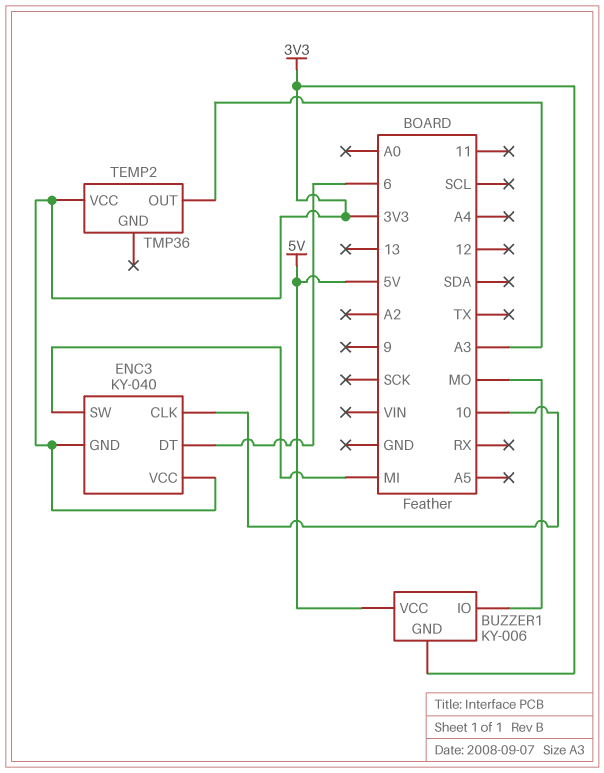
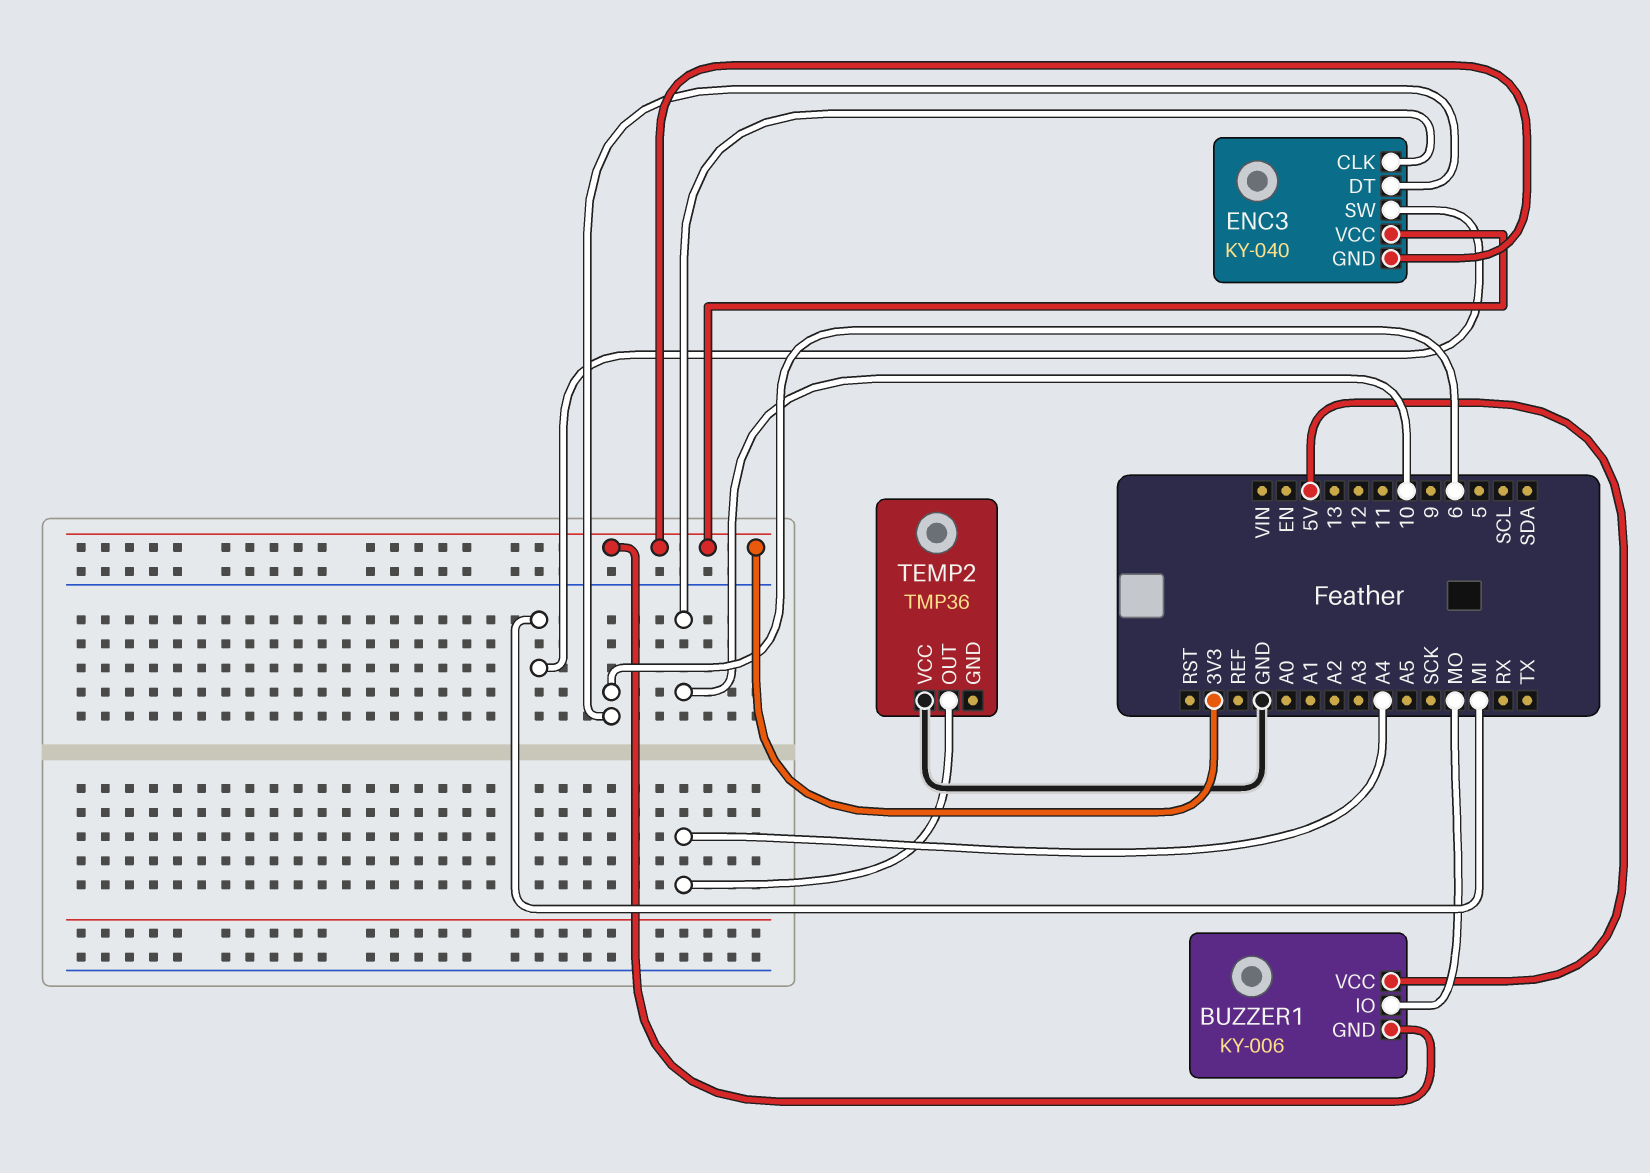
TEMP2 pin OUT: A3 -> A4
TEMP2 pin VCC: 3V3 -> GND

